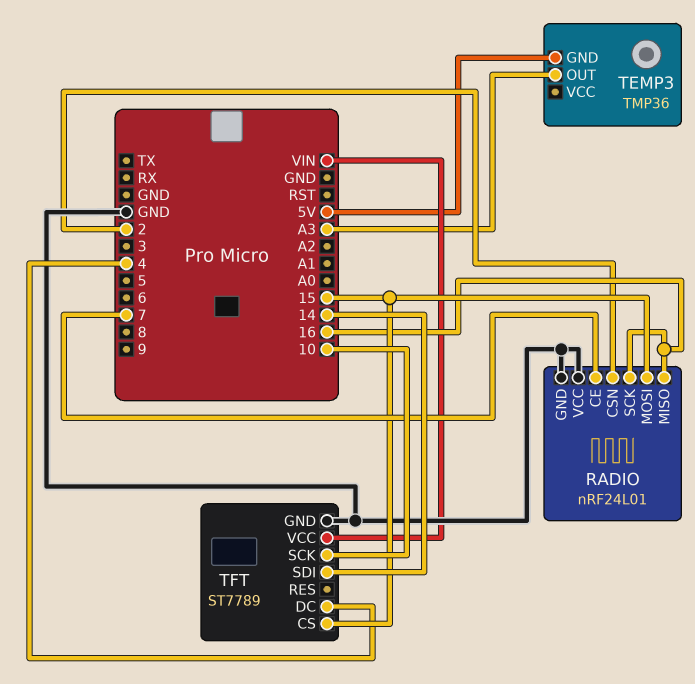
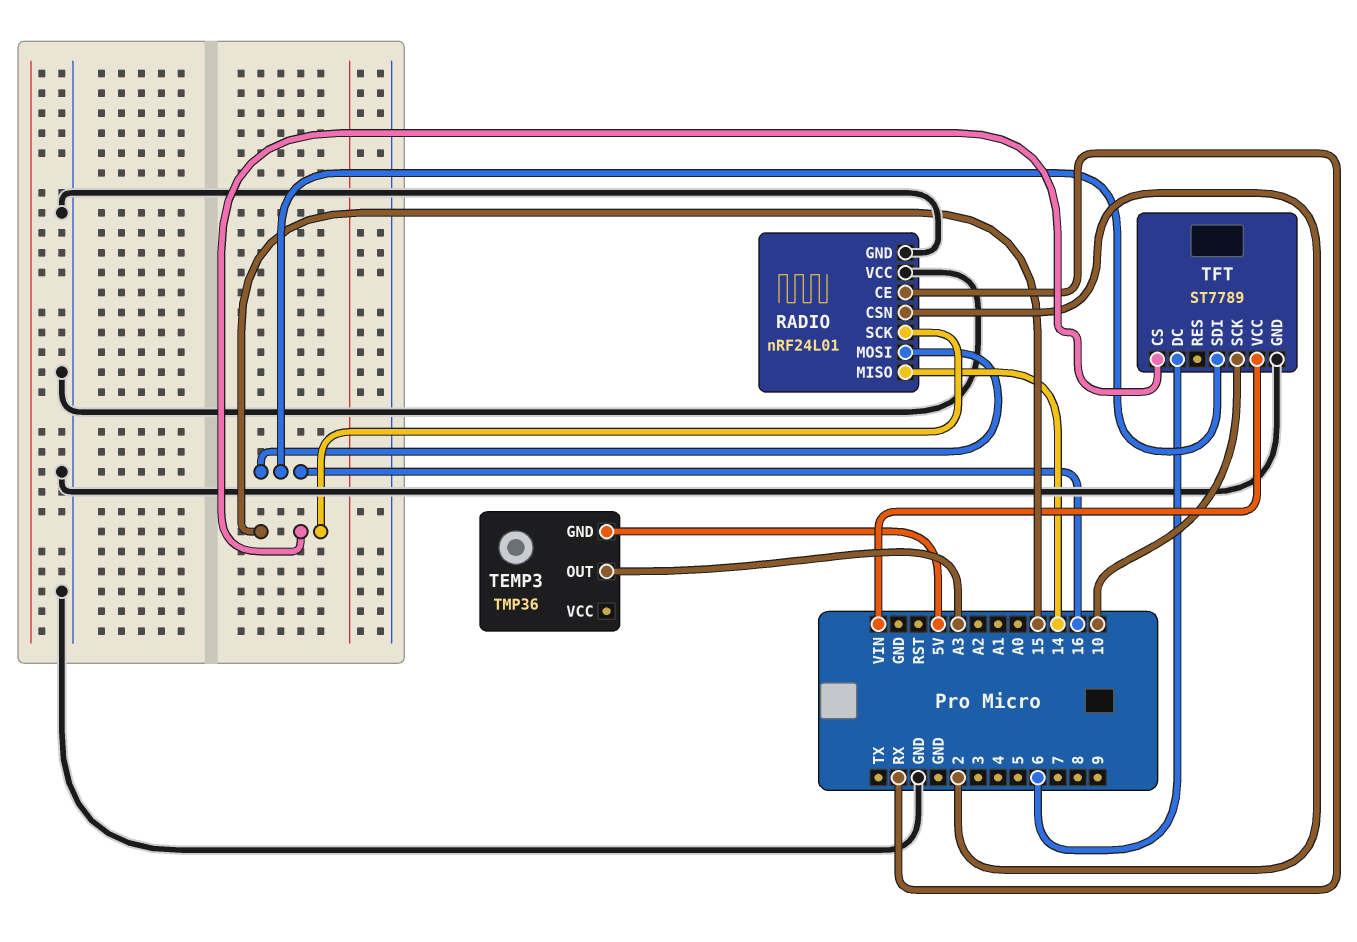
RADIO pin CE: 7 -> RX
RADIO pin MISO: 16 -> 14
RADIO pin MOSI: 15 -> 16
RADIO pin SCK: 16 -> 15
TFT pin DC: 4 -> 6
TFT pin SDI: 14 -> 16

